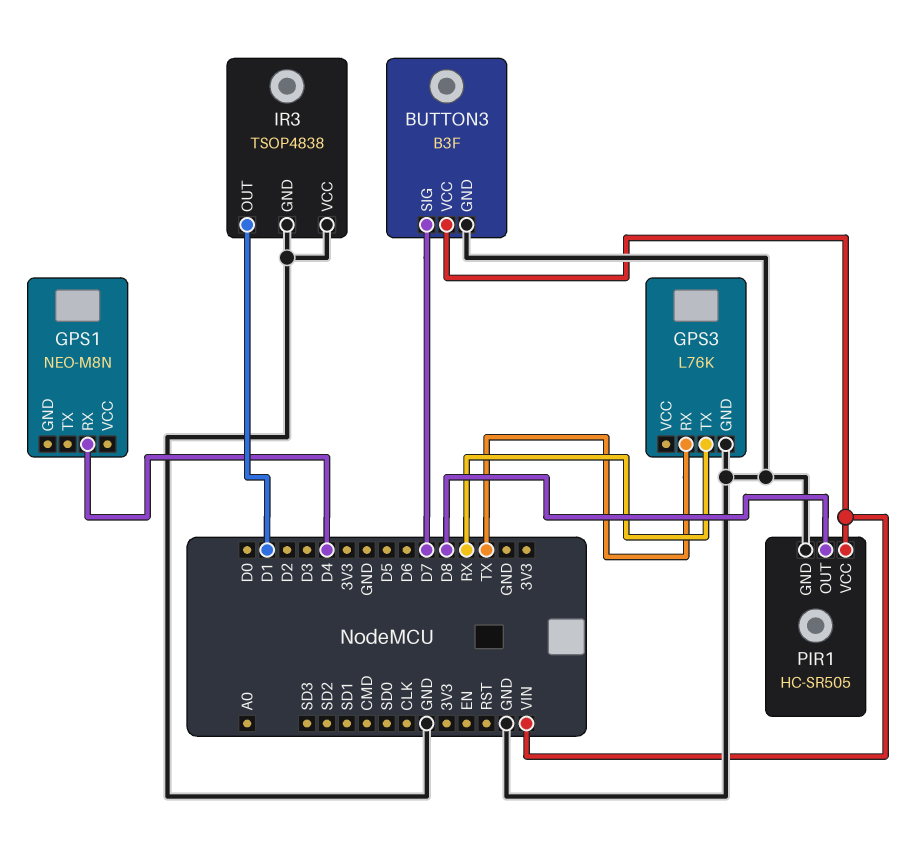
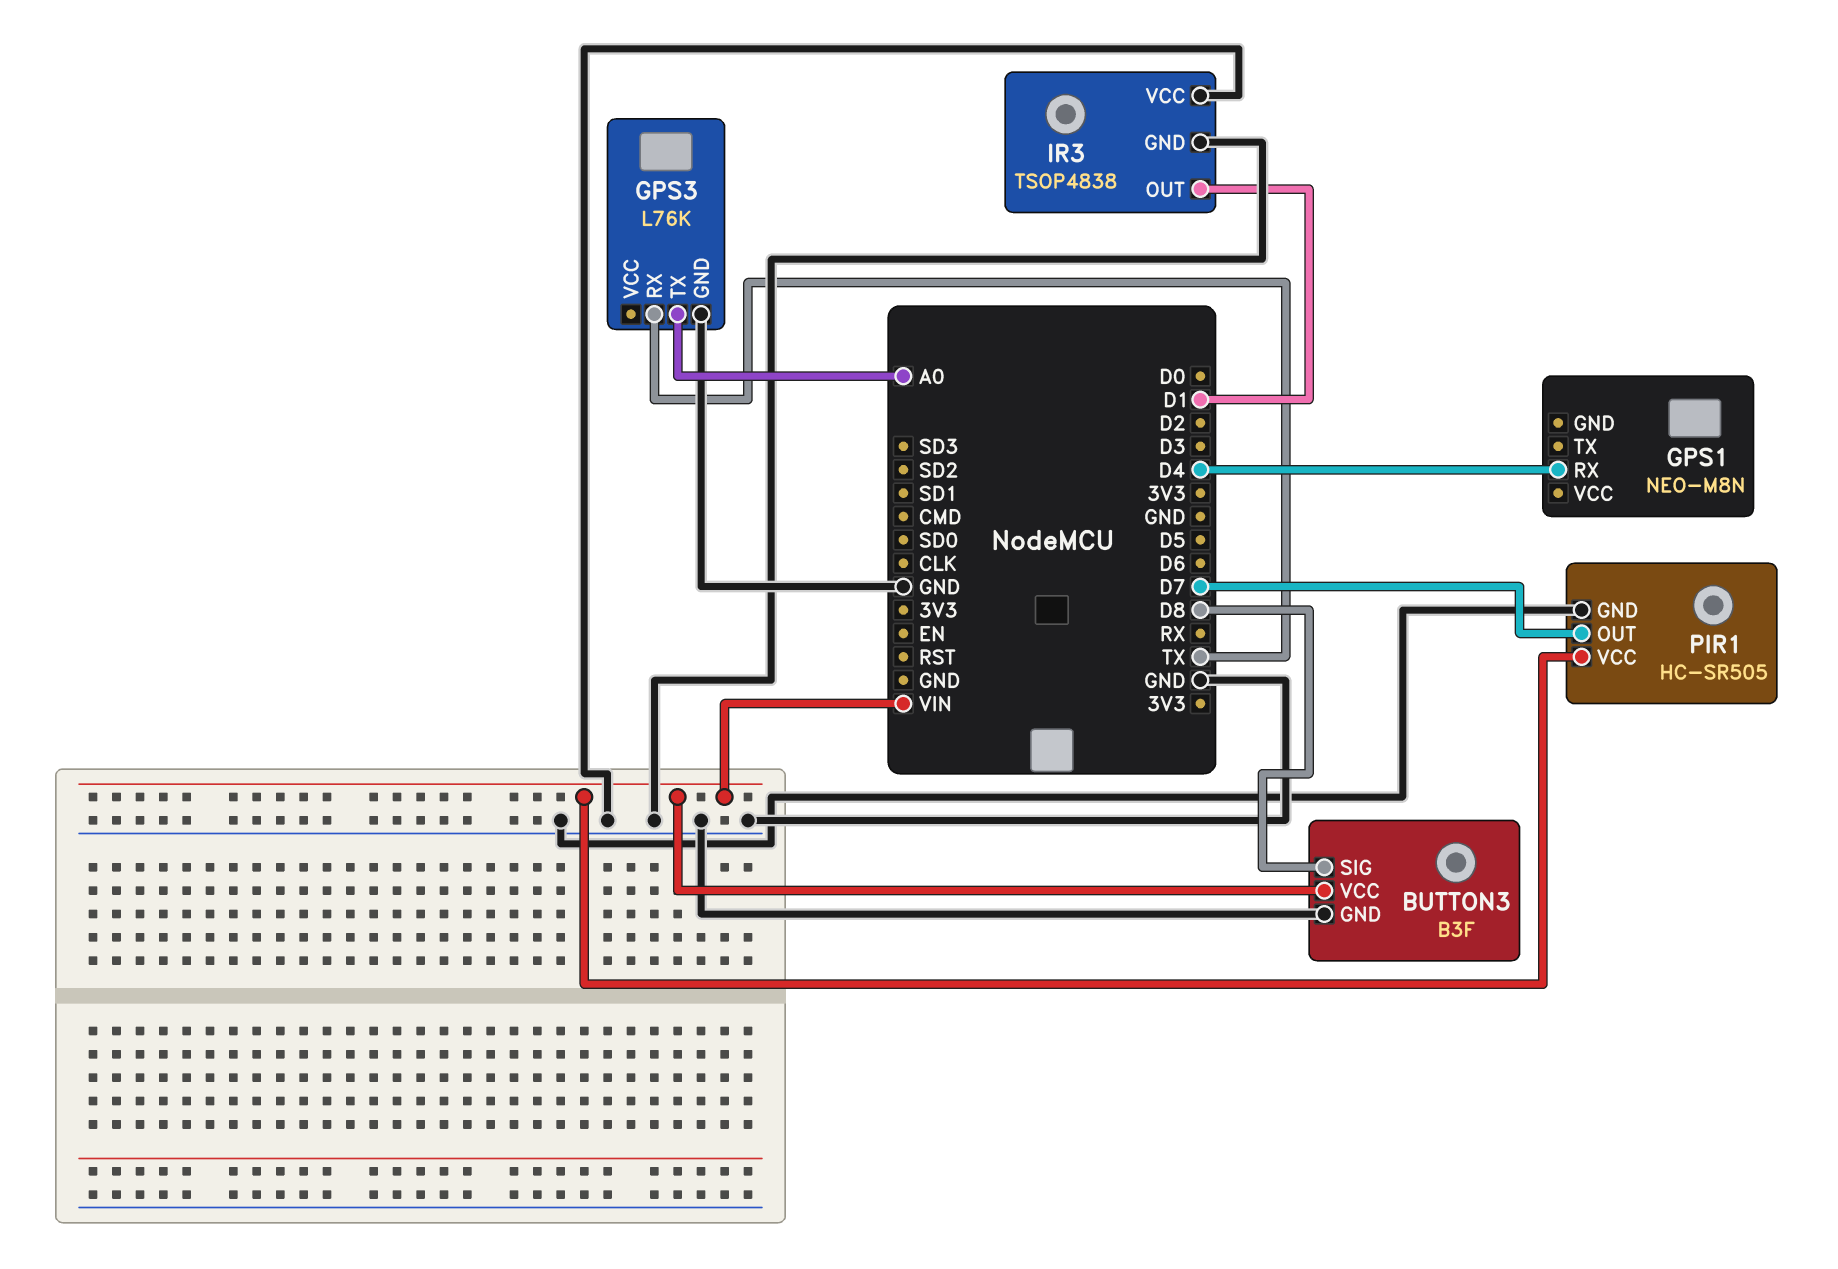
BUTTON3 pin SIG: D7 -> D8
GPS3 pin TX: RX -> A0
PIR1 pin OUT: D8 -> D7

